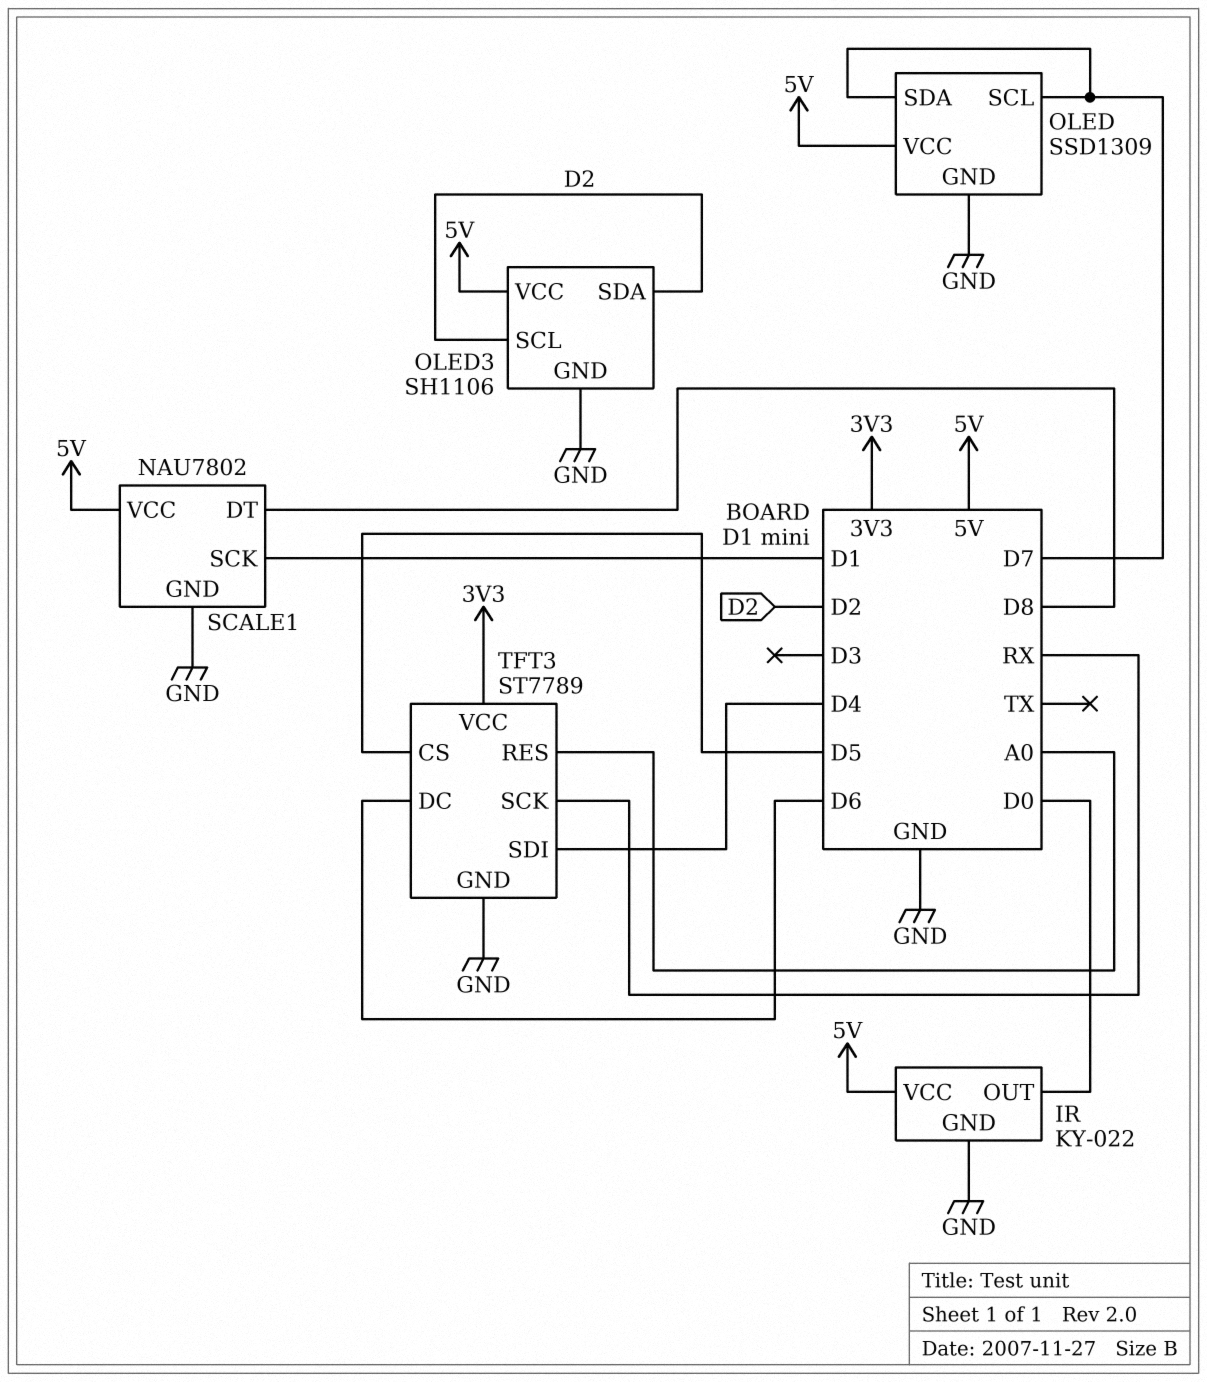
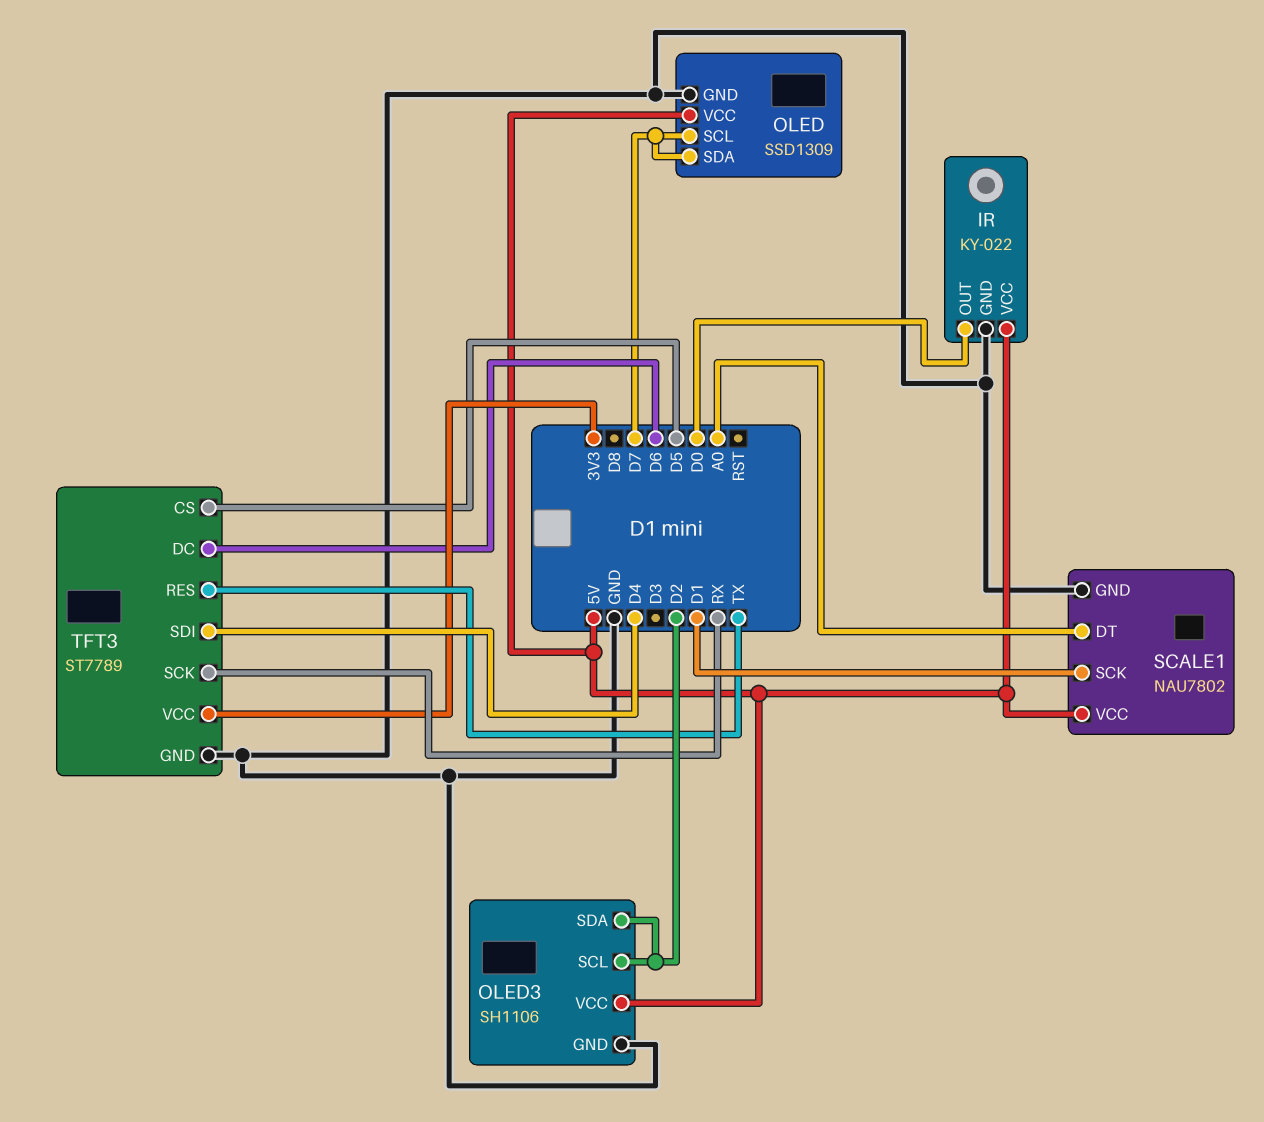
SCALE1 pin DT: D8 -> A0
TFT3 pin RES: A0 -> TX

